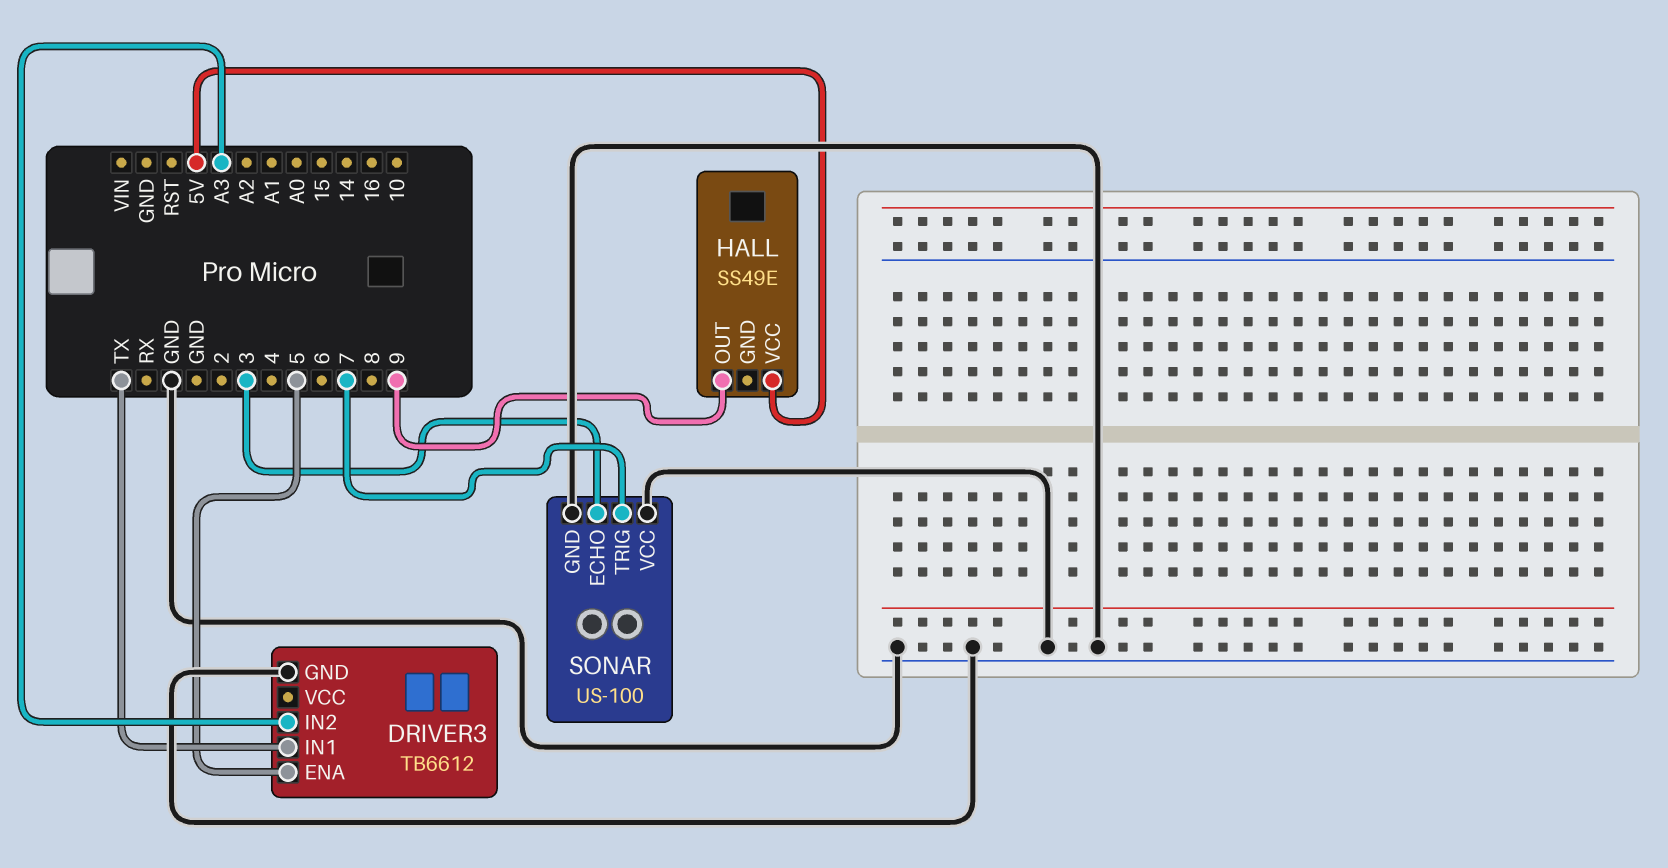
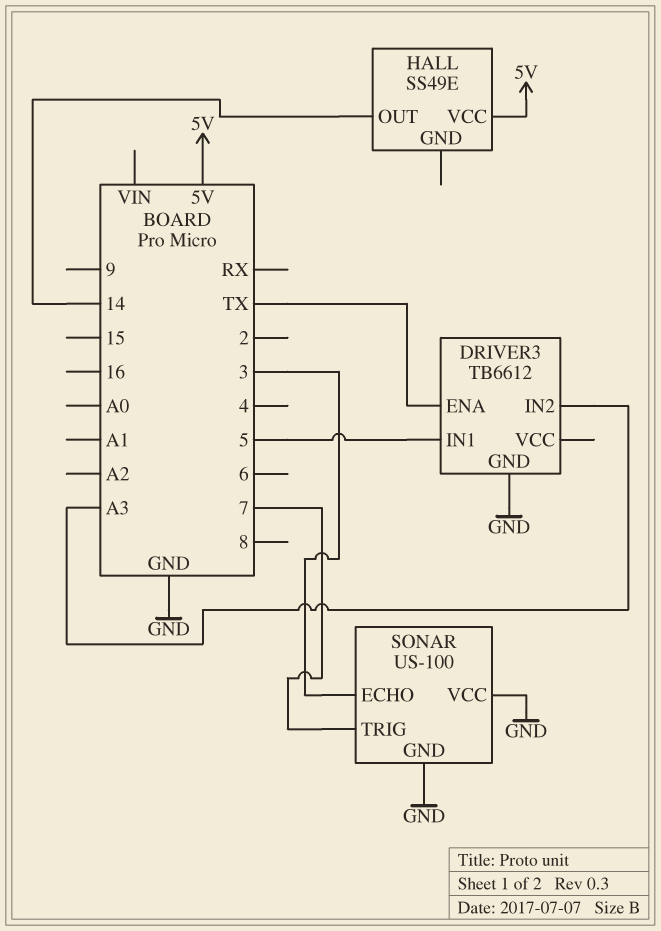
DRIVER3 pin ENA: 5 -> TX
DRIVER3 pin IN1: TX -> 5
HALL pin OUT: 9 -> 14

